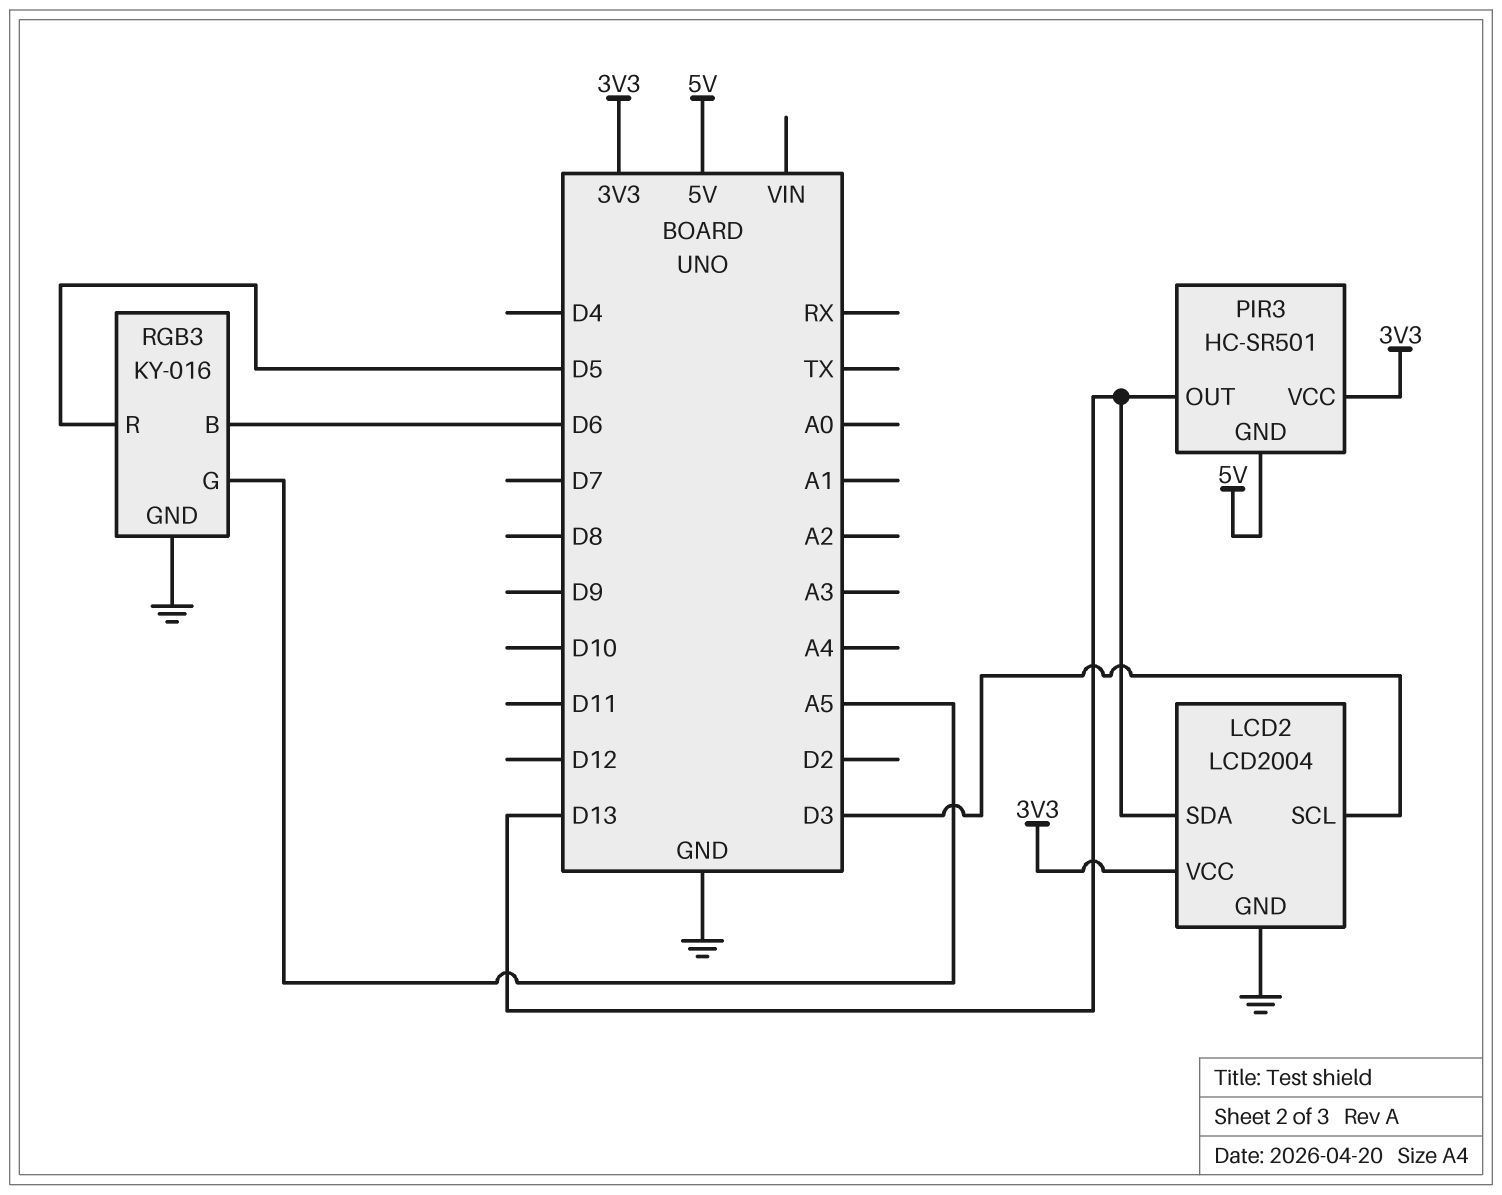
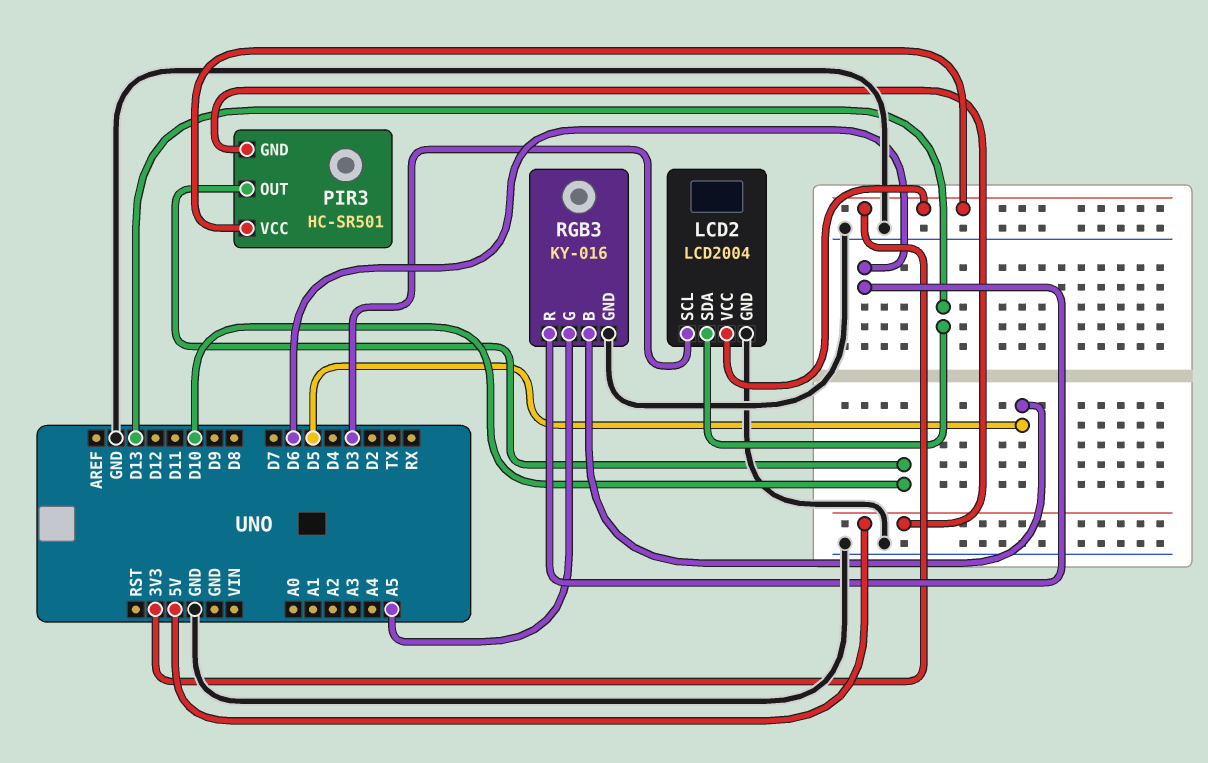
PIR3 pin OUT: D13 -> D10
RGB3 pin B: D6 -> D5
RGB3 pin R: D5 -> D6

